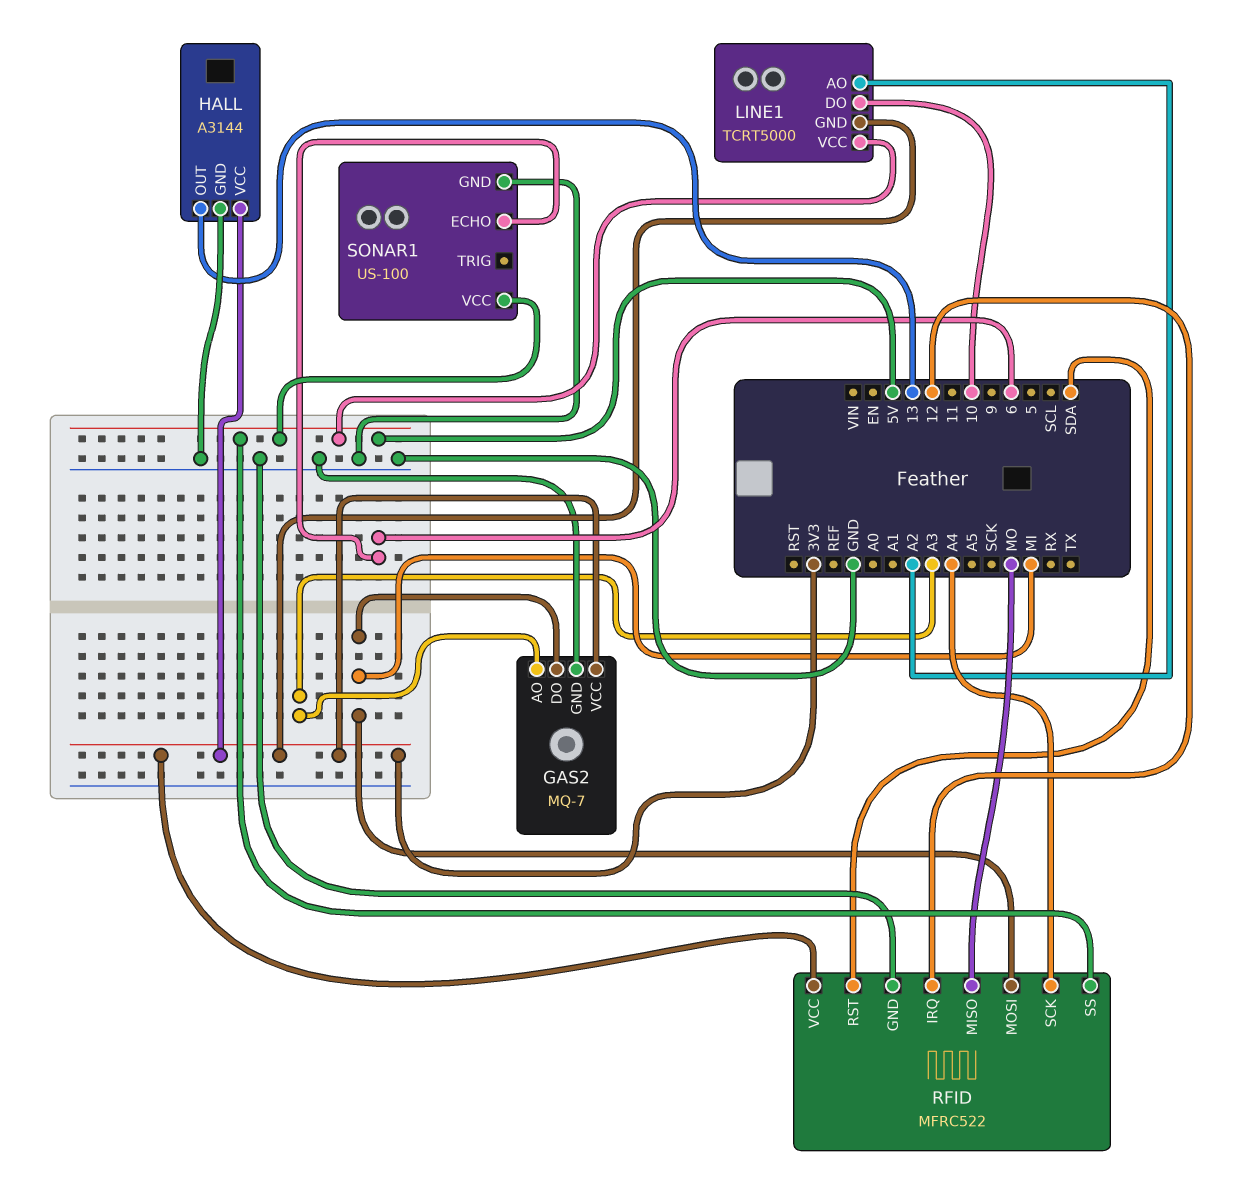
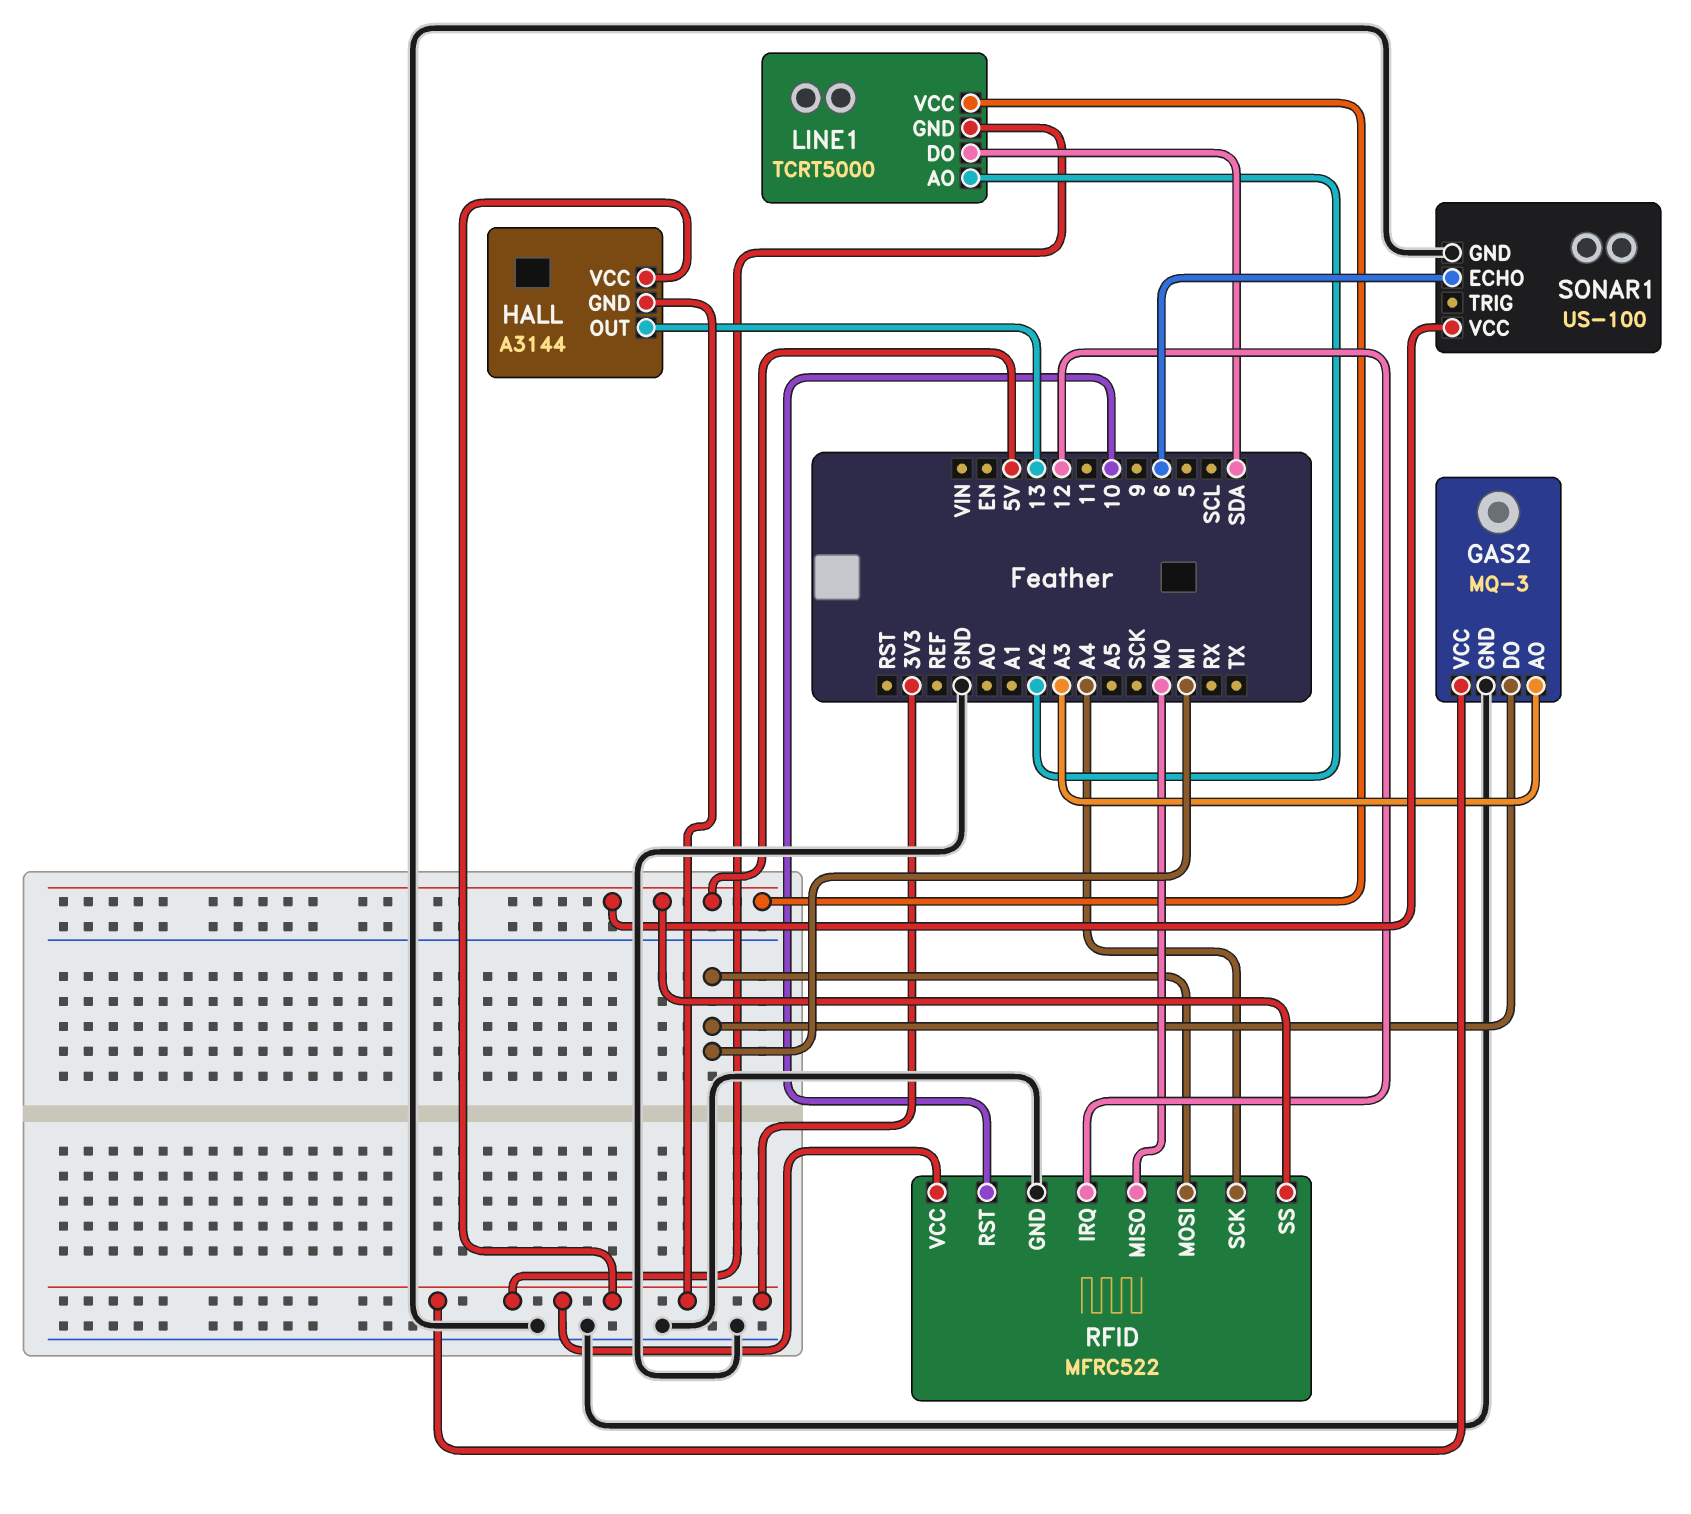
GAS2: MQ-7 -> MQ-3
HALL pin GND: GND -> 3V3
LINE1 pin DO: 10 -> SDA
RFID pin RST: SDA -> 10

